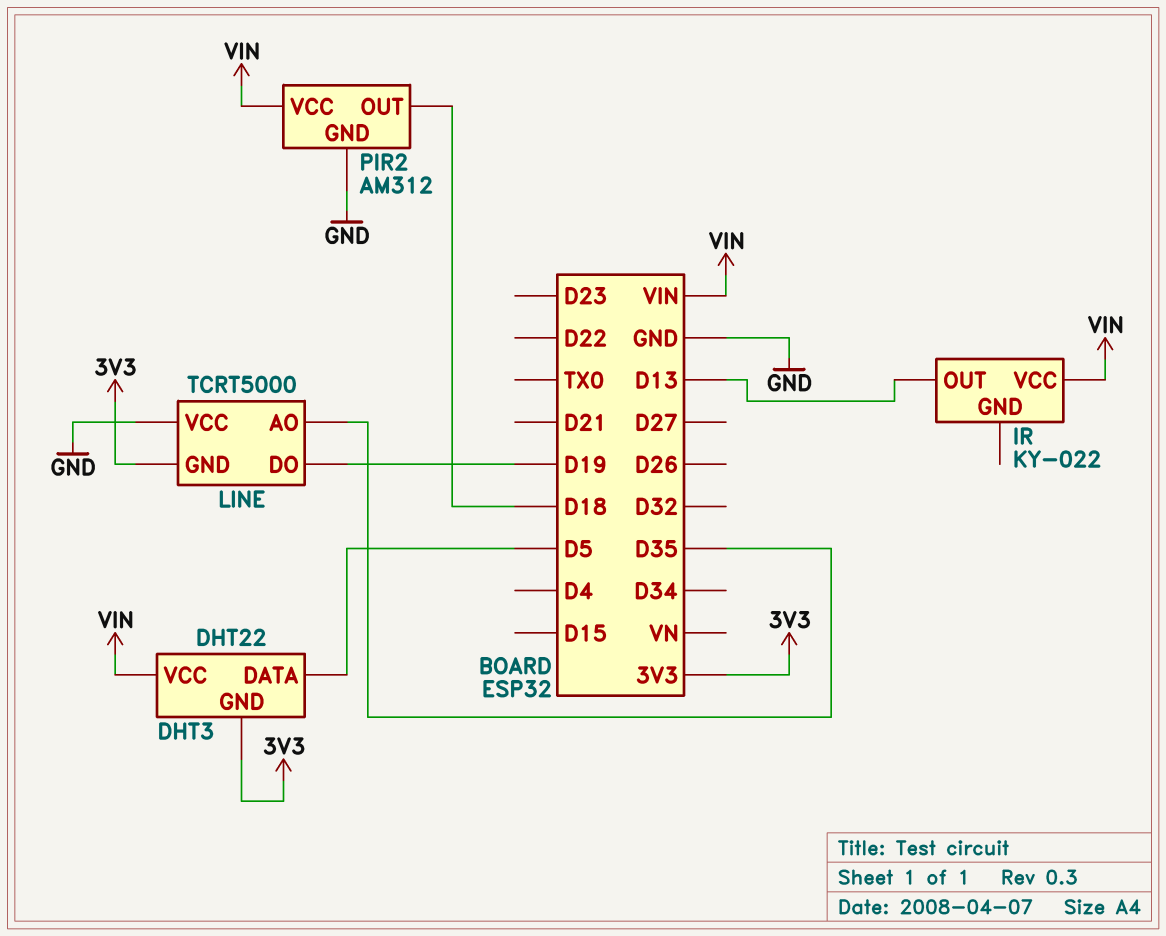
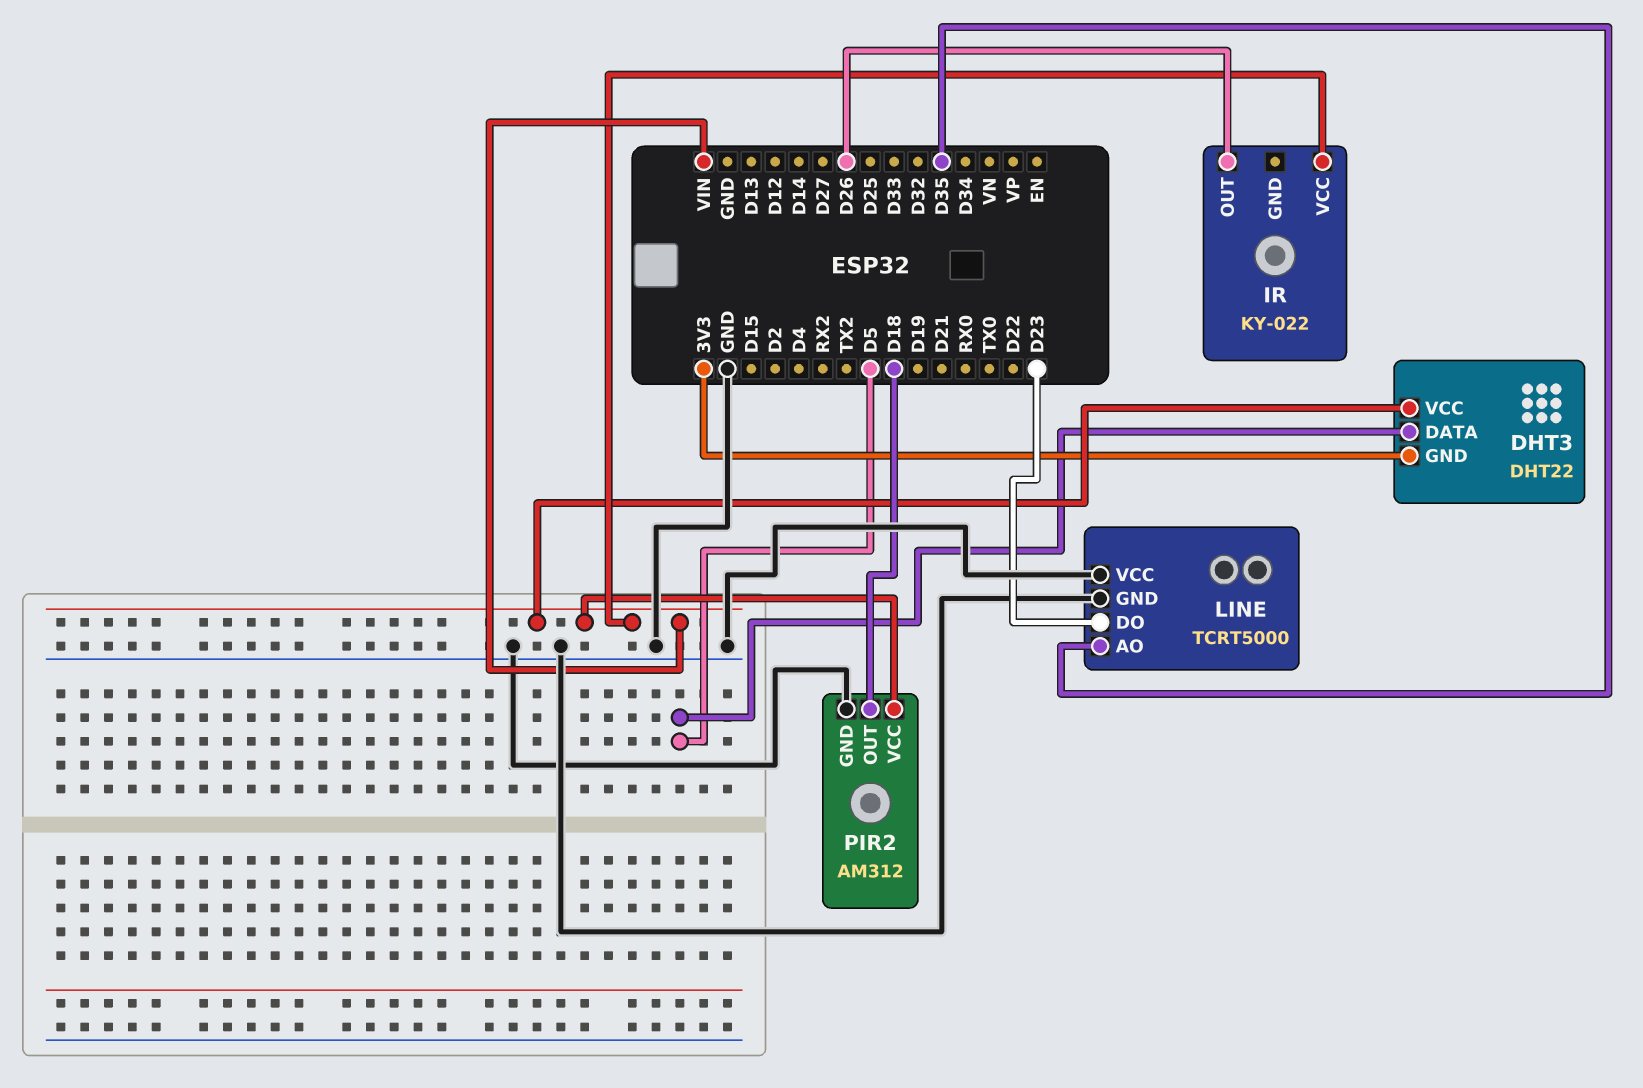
IR pin OUT: D13 -> D26
LINE pin DO: D19 -> D23
LINE pin GND: 3V3 -> GND

